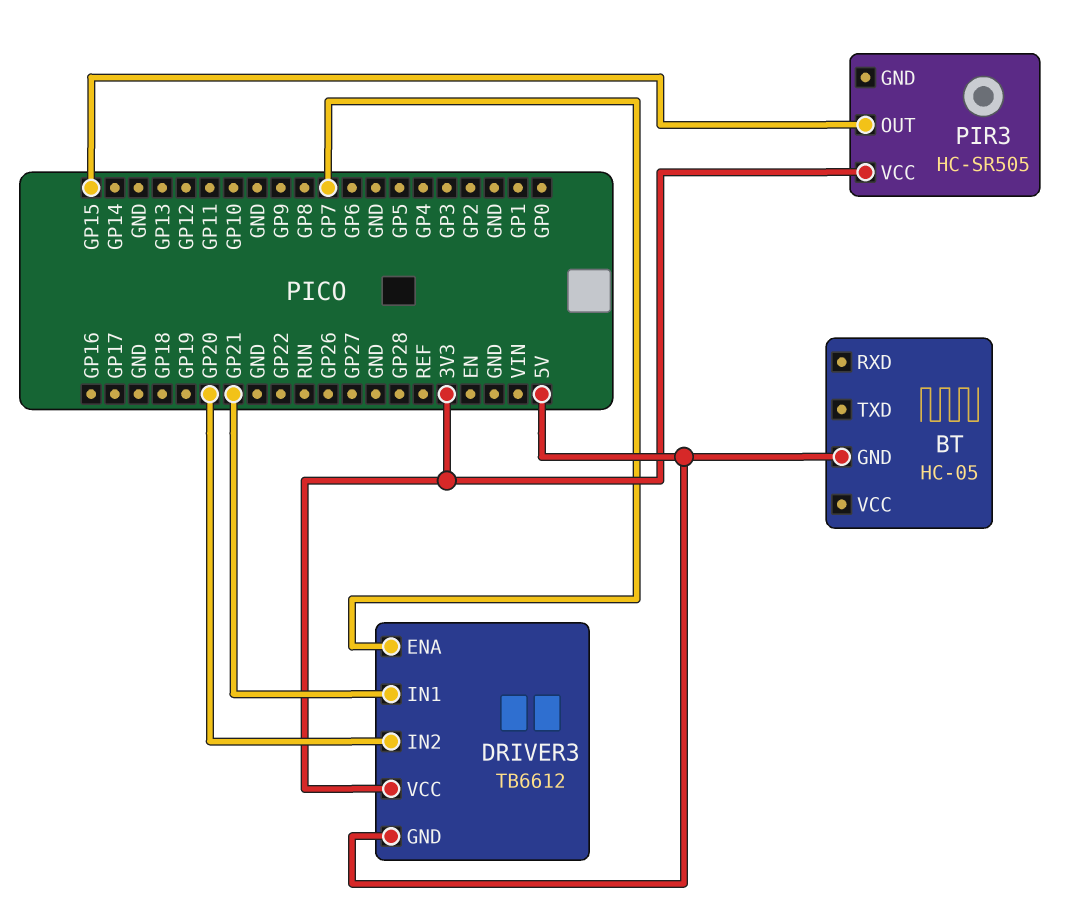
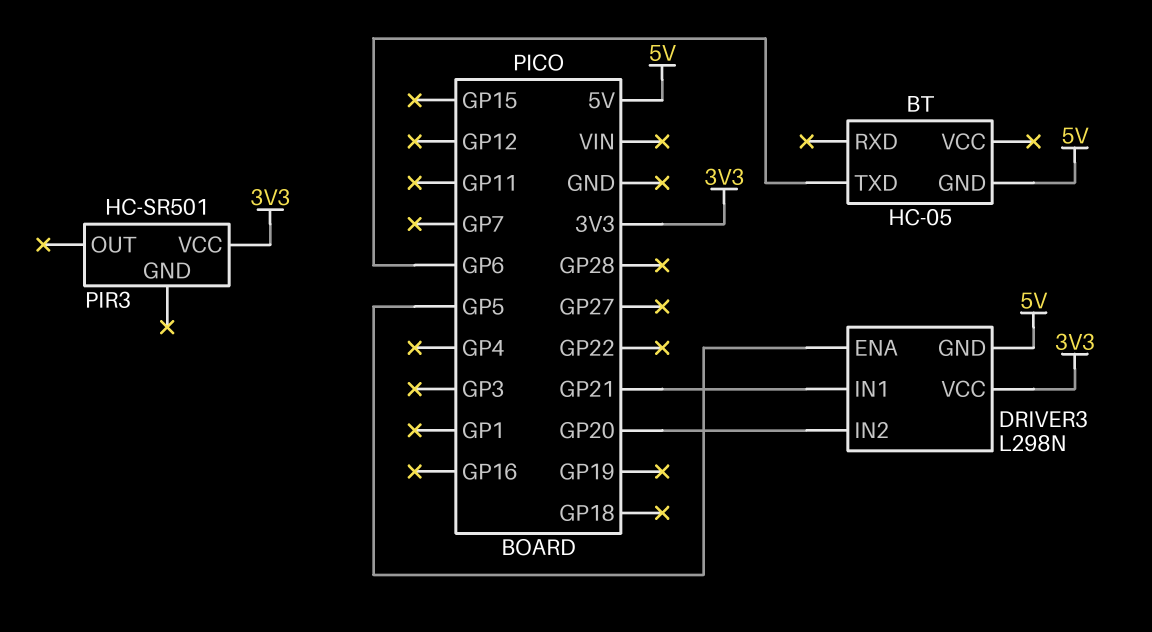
BT pin TXD: none -> GP6
DRIVER3: TB6612 -> L298N
DRIVER3 pin ENA: GP7 -> GP5
PIR3: HC-SR505 -> HC-SR501
PIR3 pin OUT: GP15 -> none

